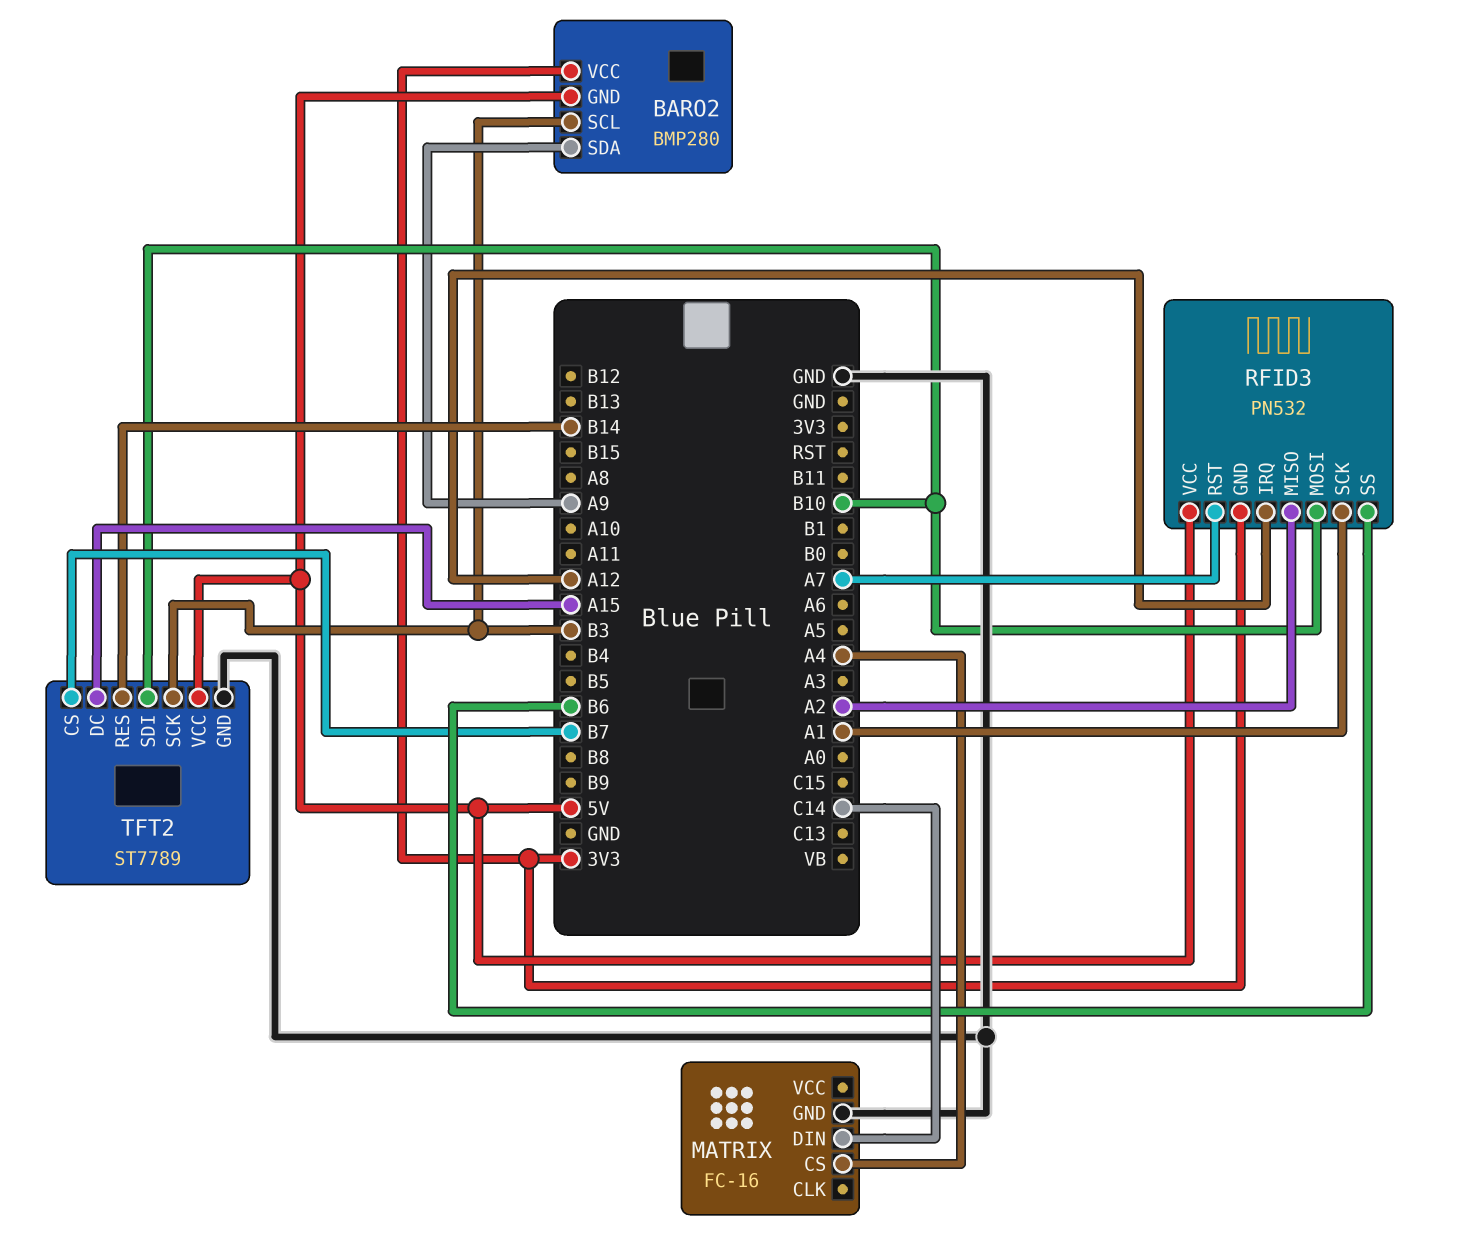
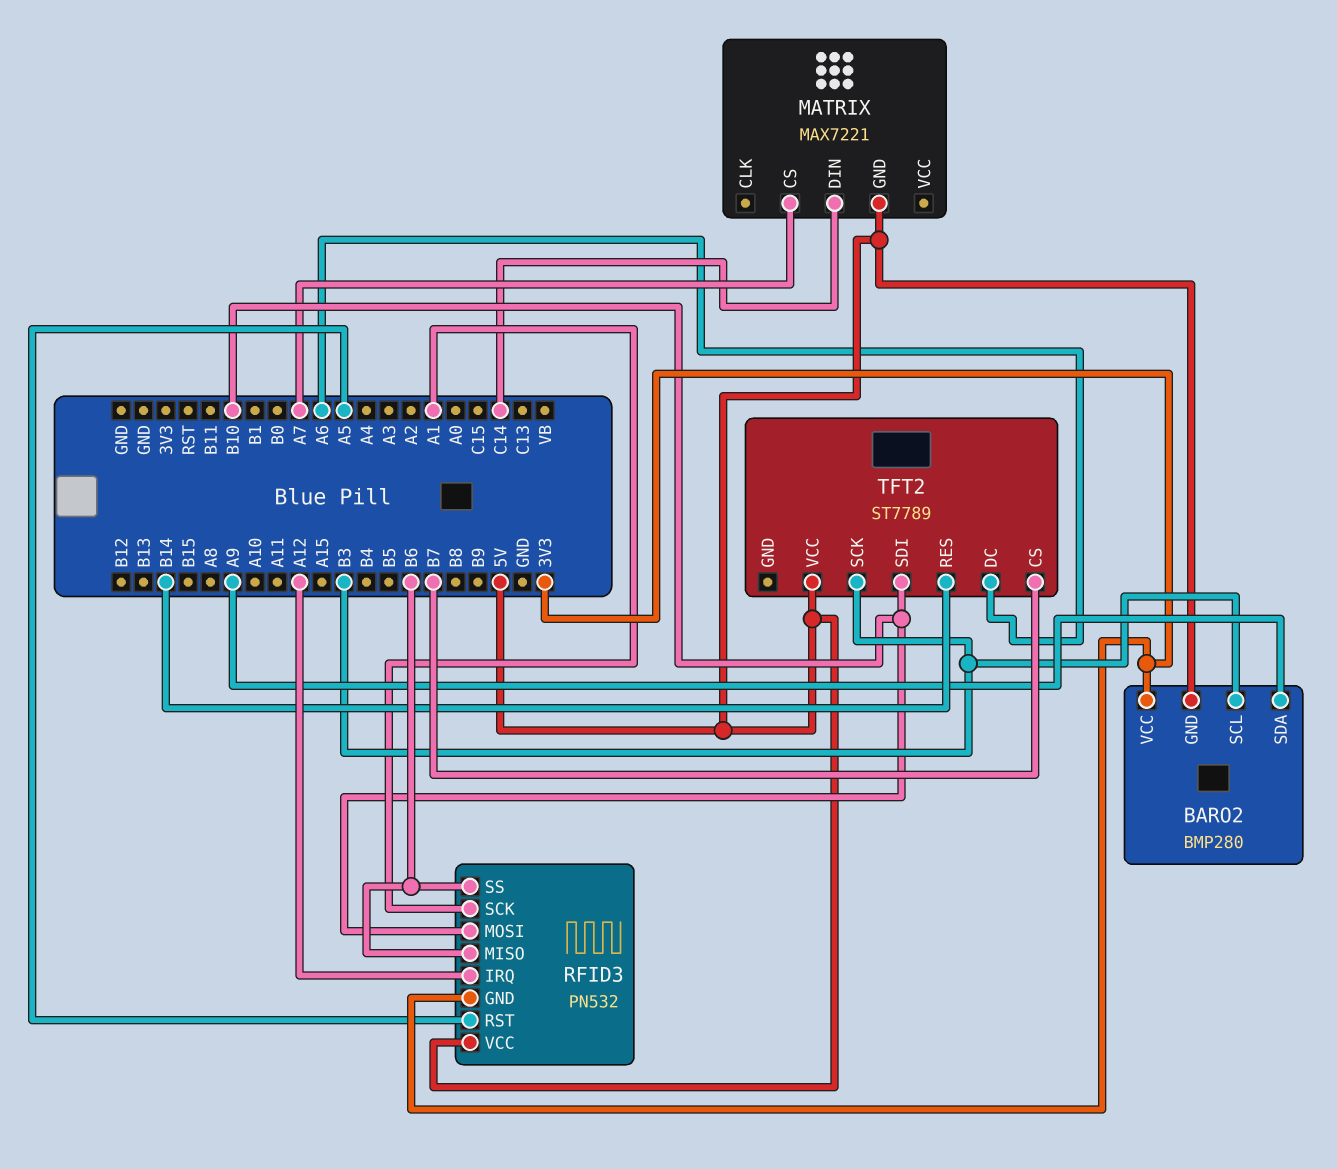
MATRIX: FC-16 -> MAX7221
MATRIX pin CS: A4 -> A7
MATRIX pin GND: GND -> 5V
RFID3 pin MISO: A2 -> B6
RFID3 pin RST: A7 -> A5
TFT2 pin DC: A15 -> A6
TFT2 pin GND: GND -> none

